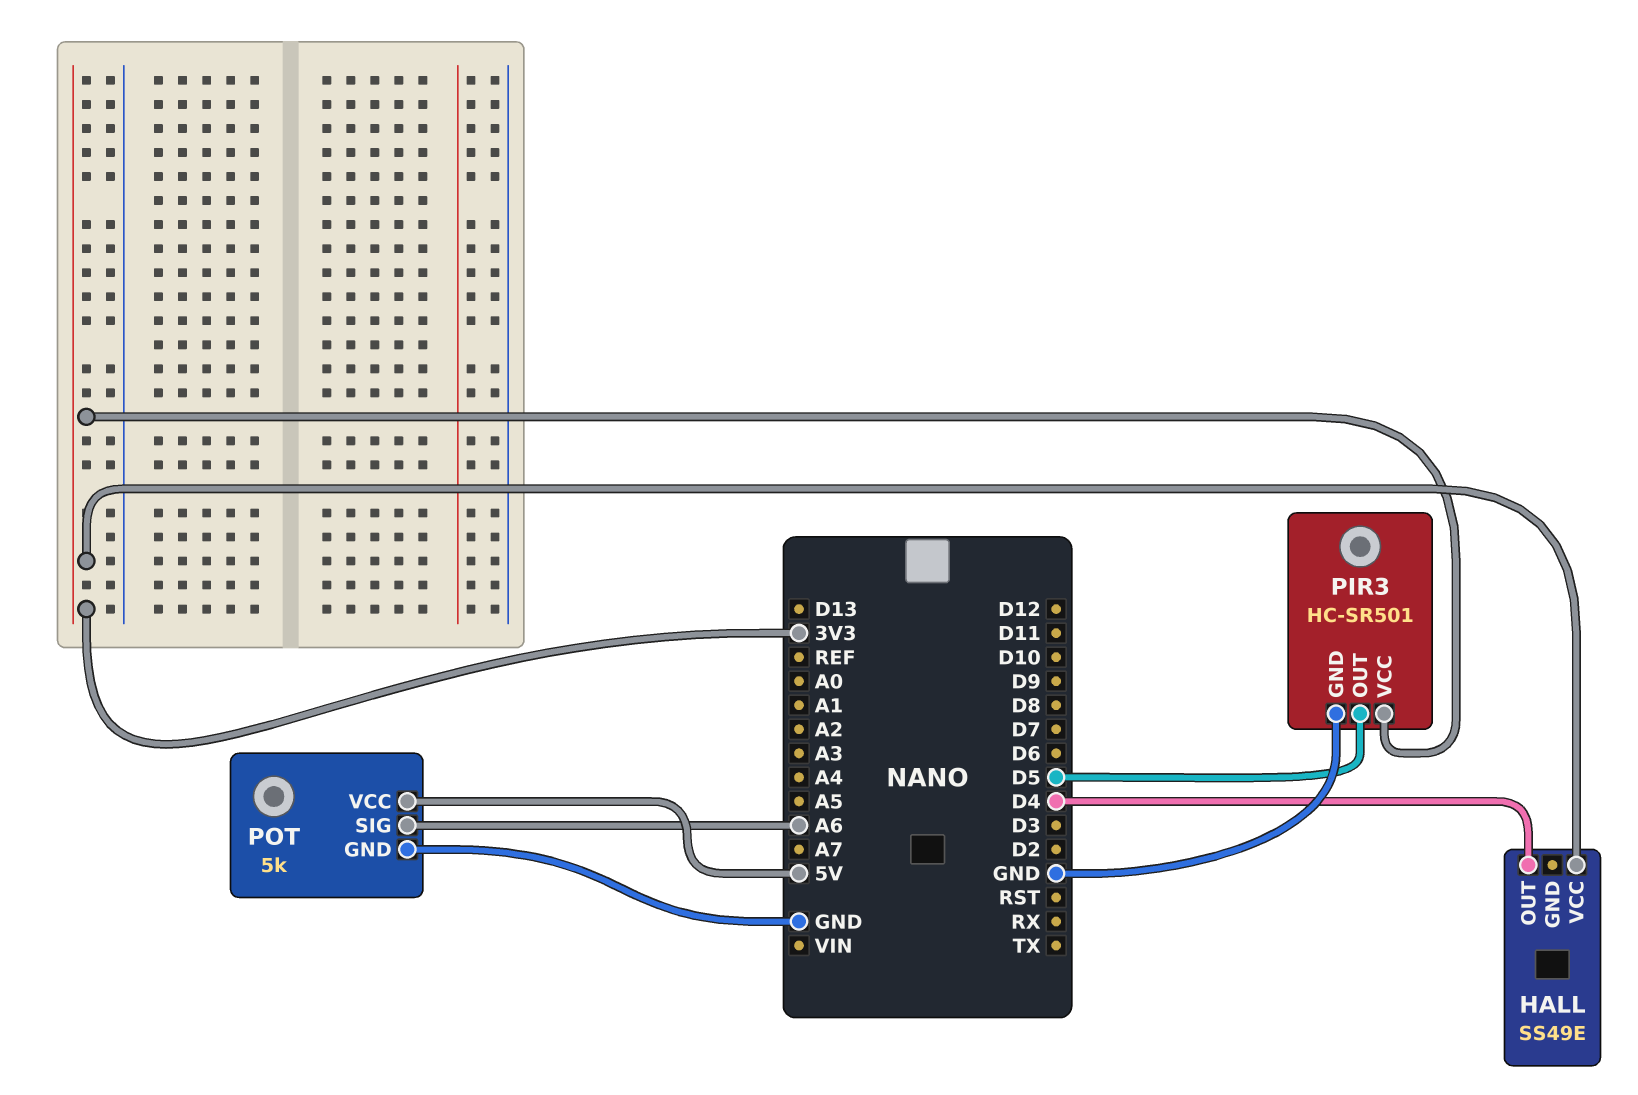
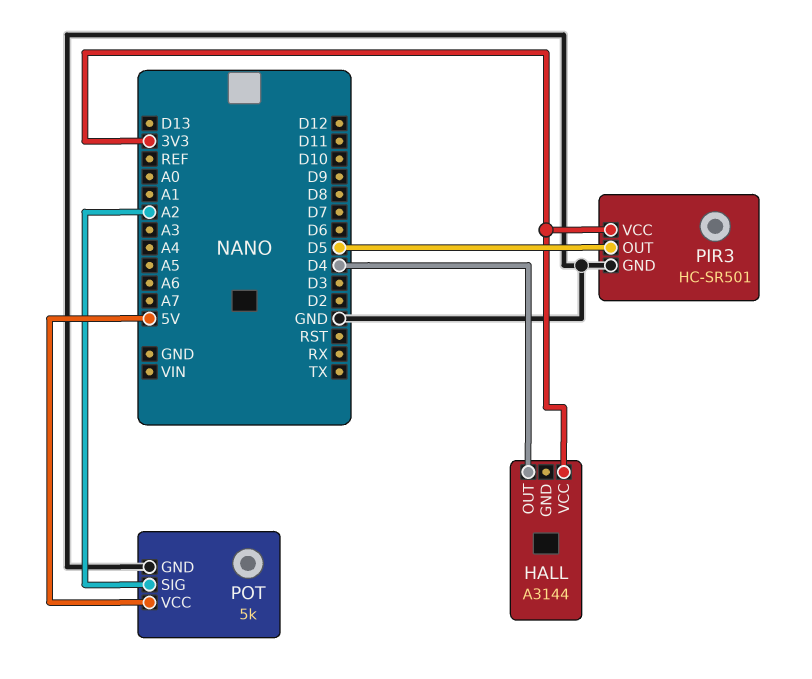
HALL: SS49E -> A3144
POT pin SIG: A6 -> A2

